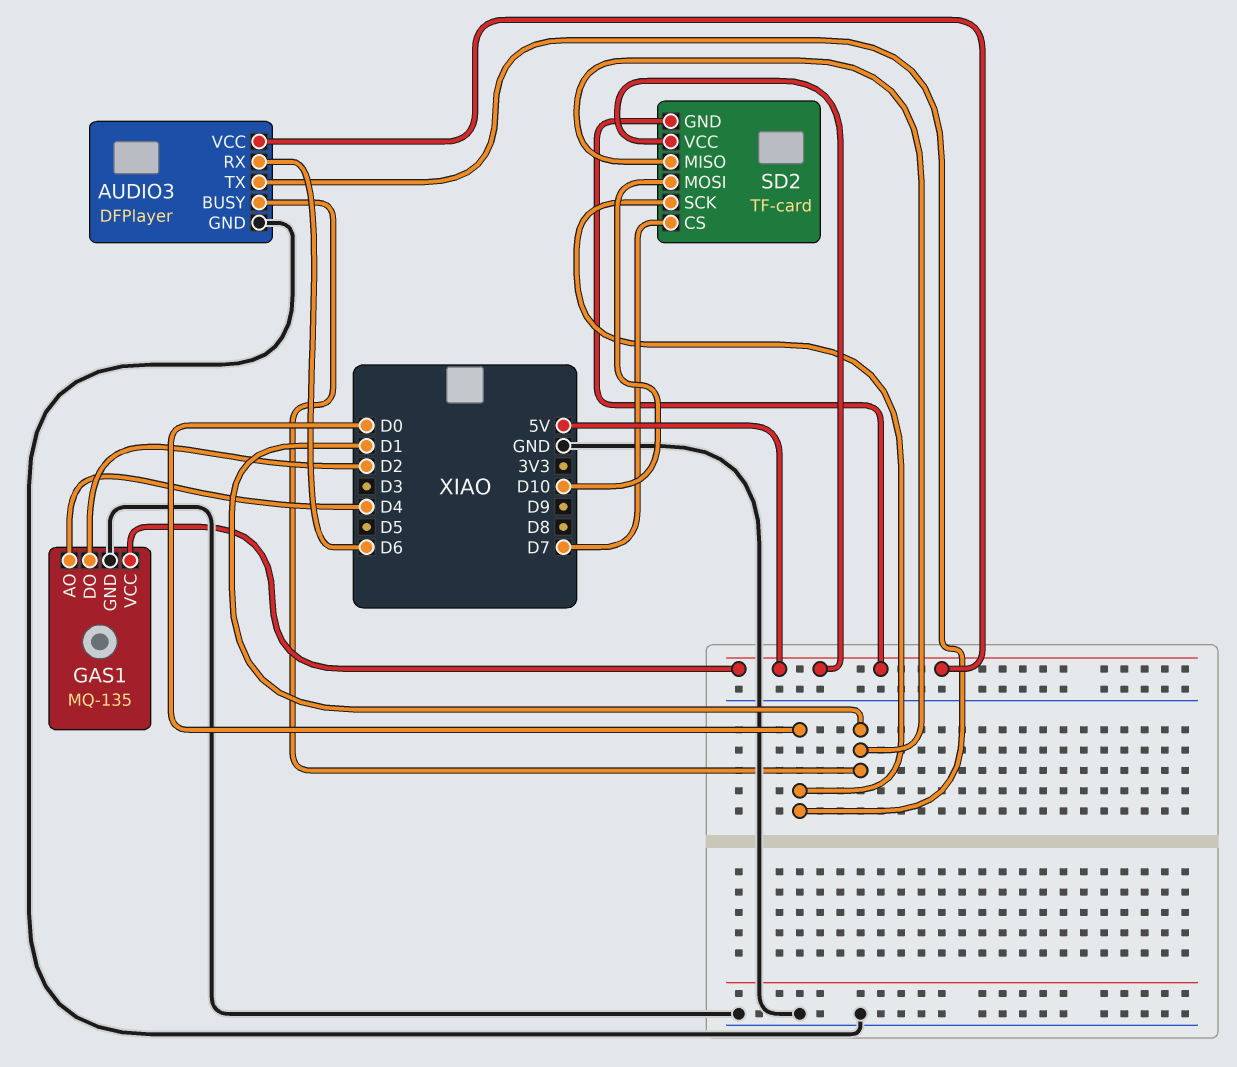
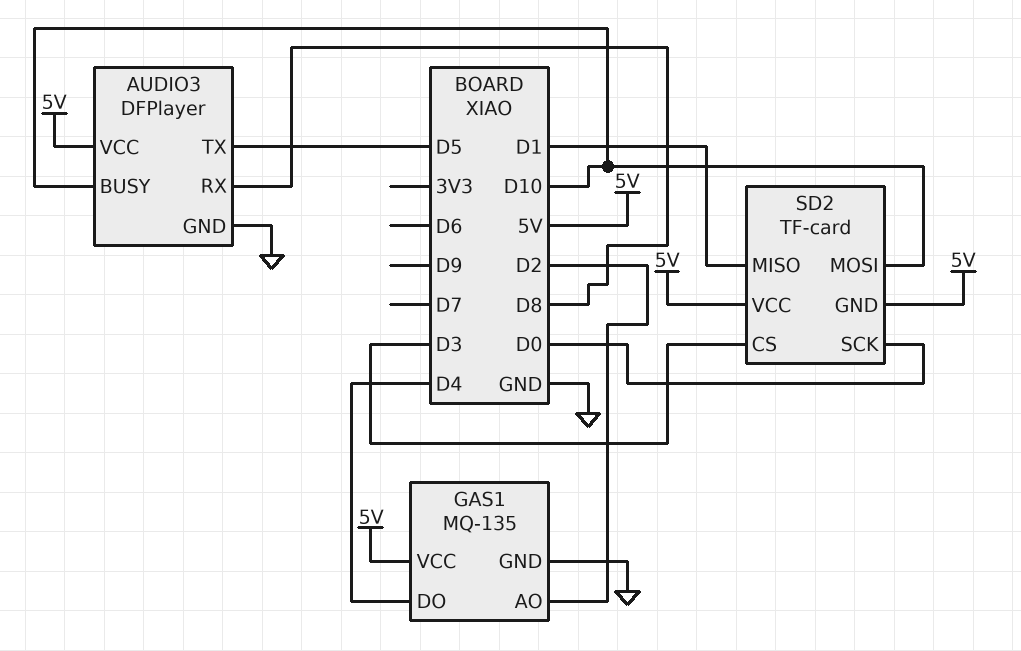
AUDIO3 pin BUSY: D1 -> D10
AUDIO3 pin RX: D6 -> D8
AUDIO3 pin TX: D0 -> D5
GAS1 pin AO: D4 -> D2
GAS1 pin DO: D2 -> D4
SD2 pin CS: D7 -> D3

